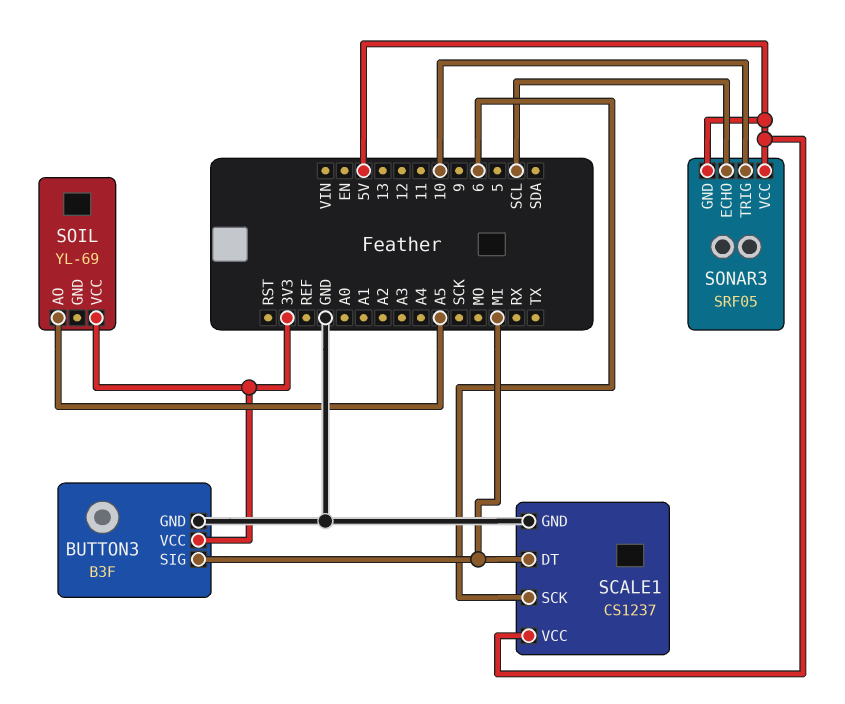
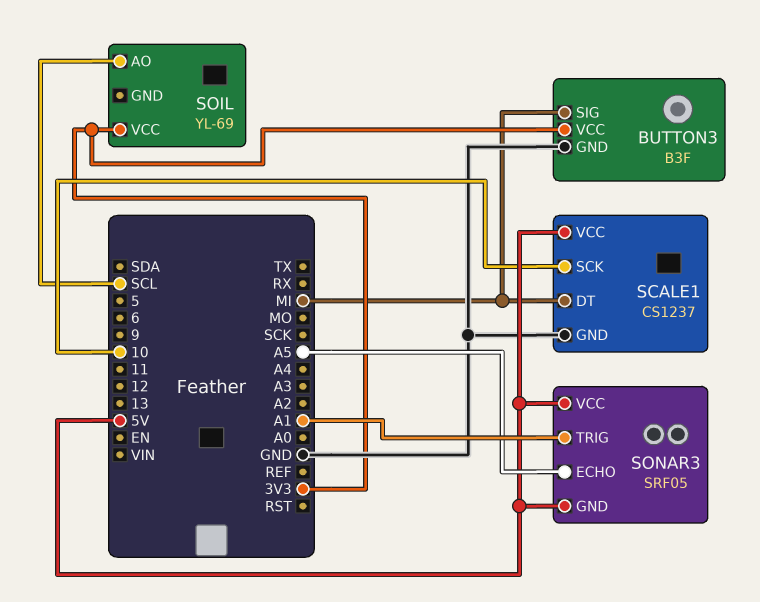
SCALE1 pin SCK: 6 -> 10
SOIL pin AO: A5 -> SCL
SONAR3 pin ECHO: SCL -> A5
SONAR3 pin TRIG: 10 -> A1

